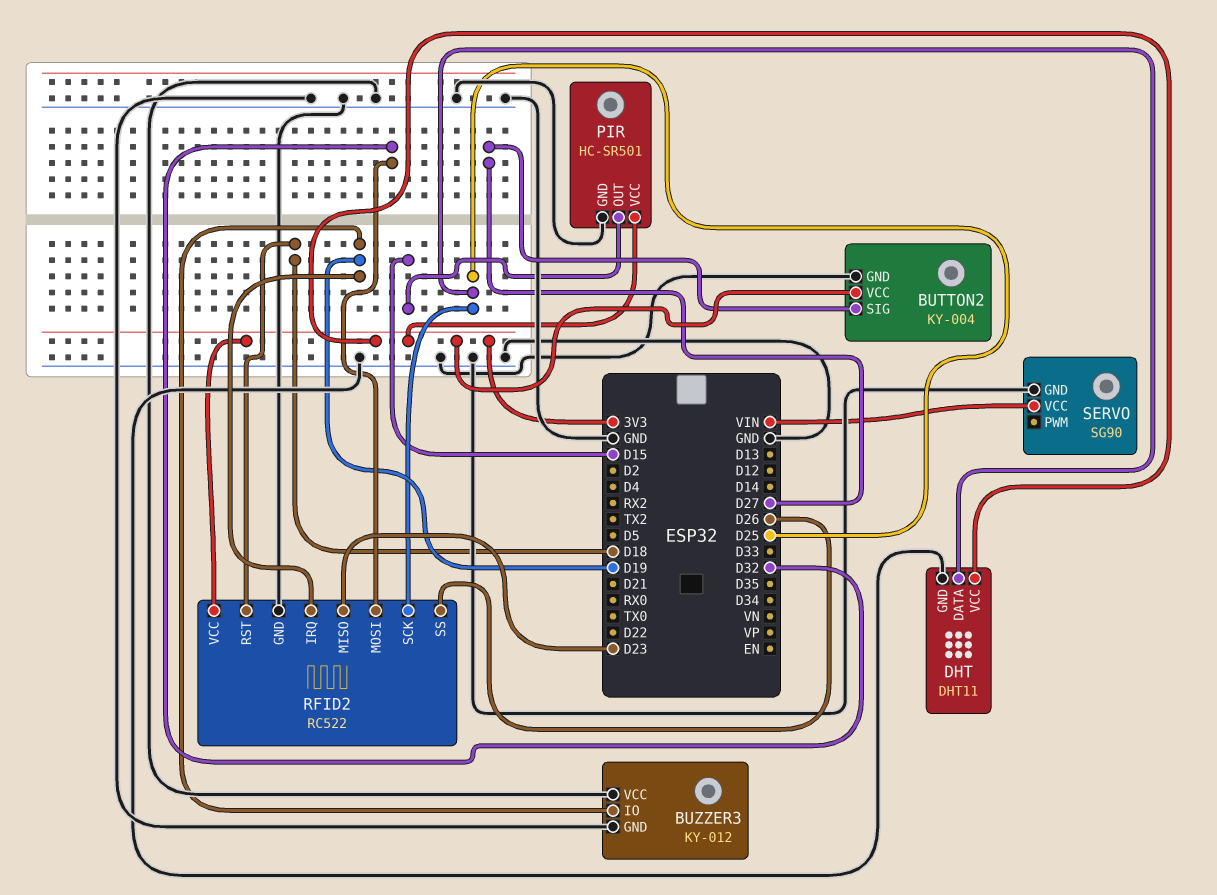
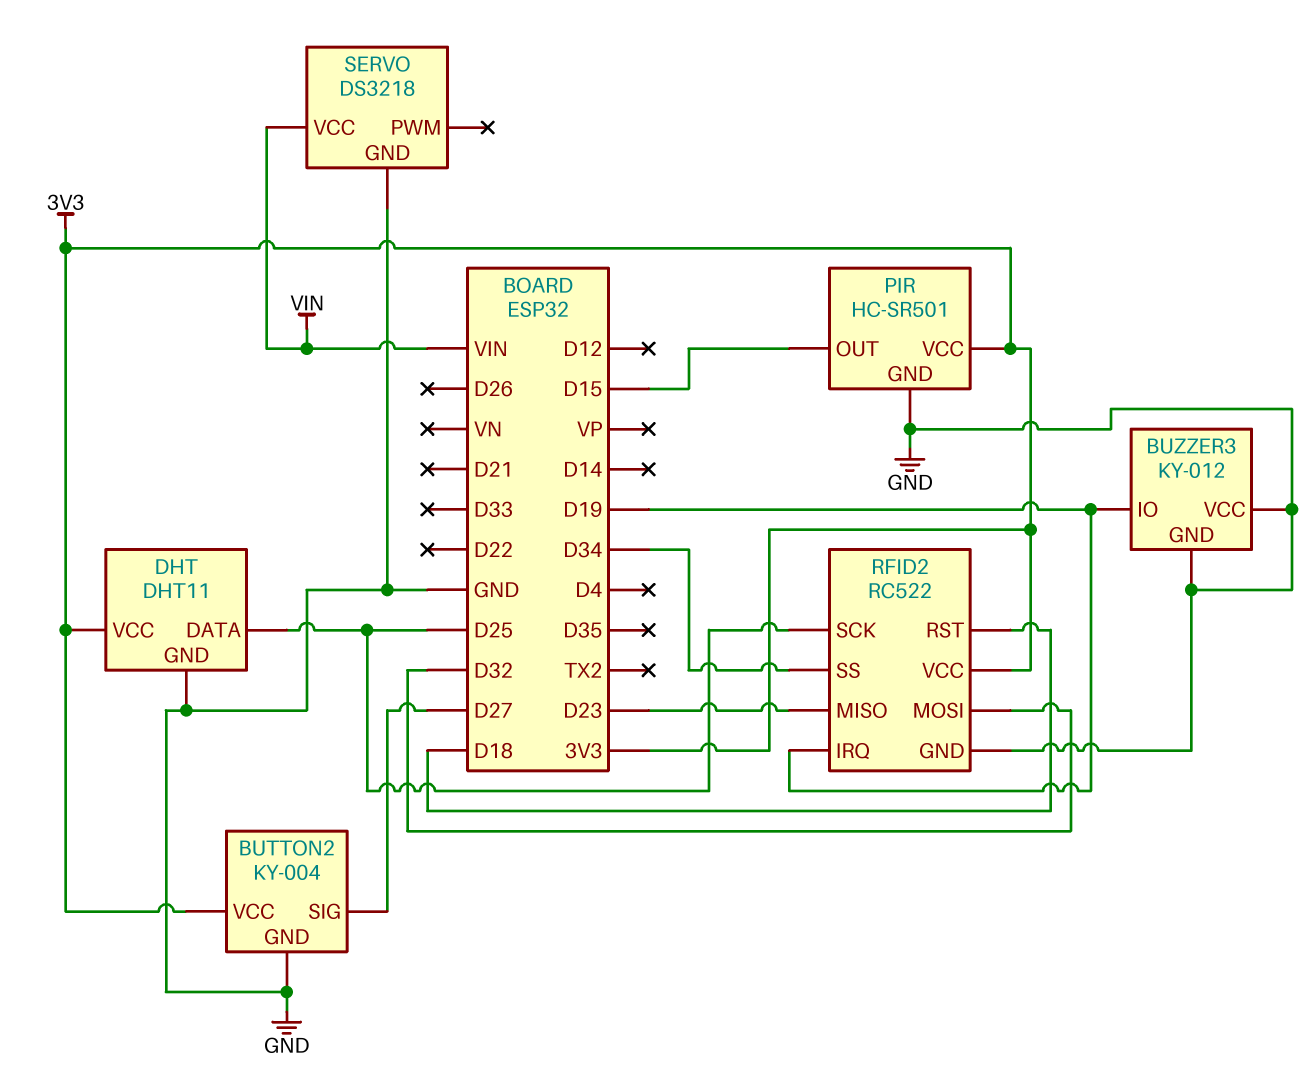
RFID2 pin SS: D26 -> D34
SERVO: SG90 -> DS3218

